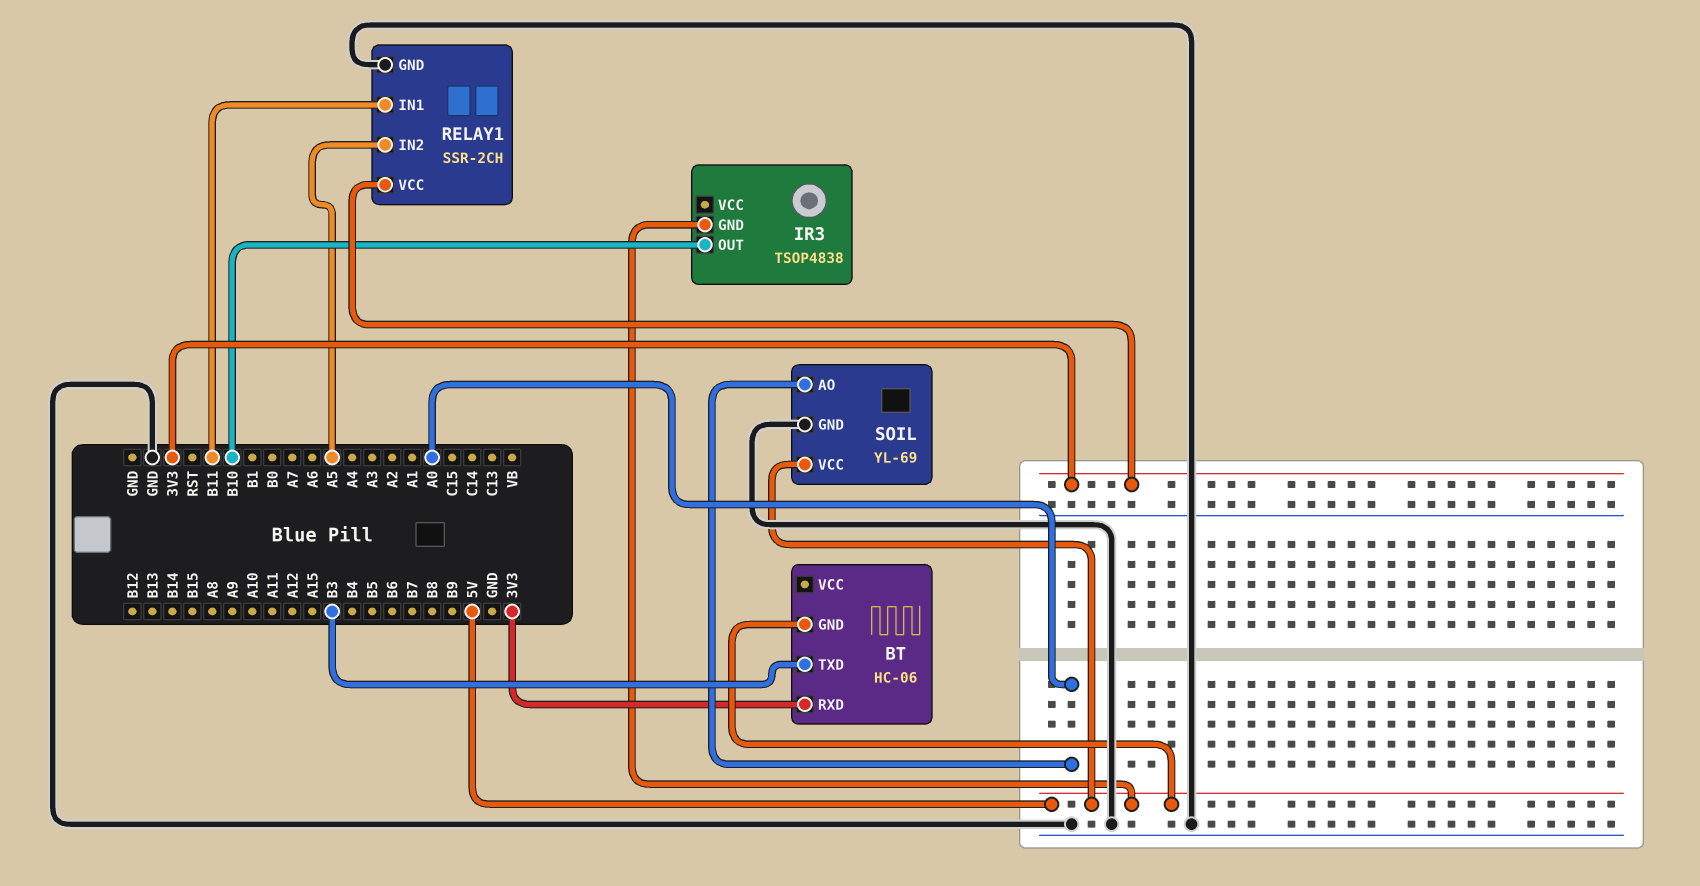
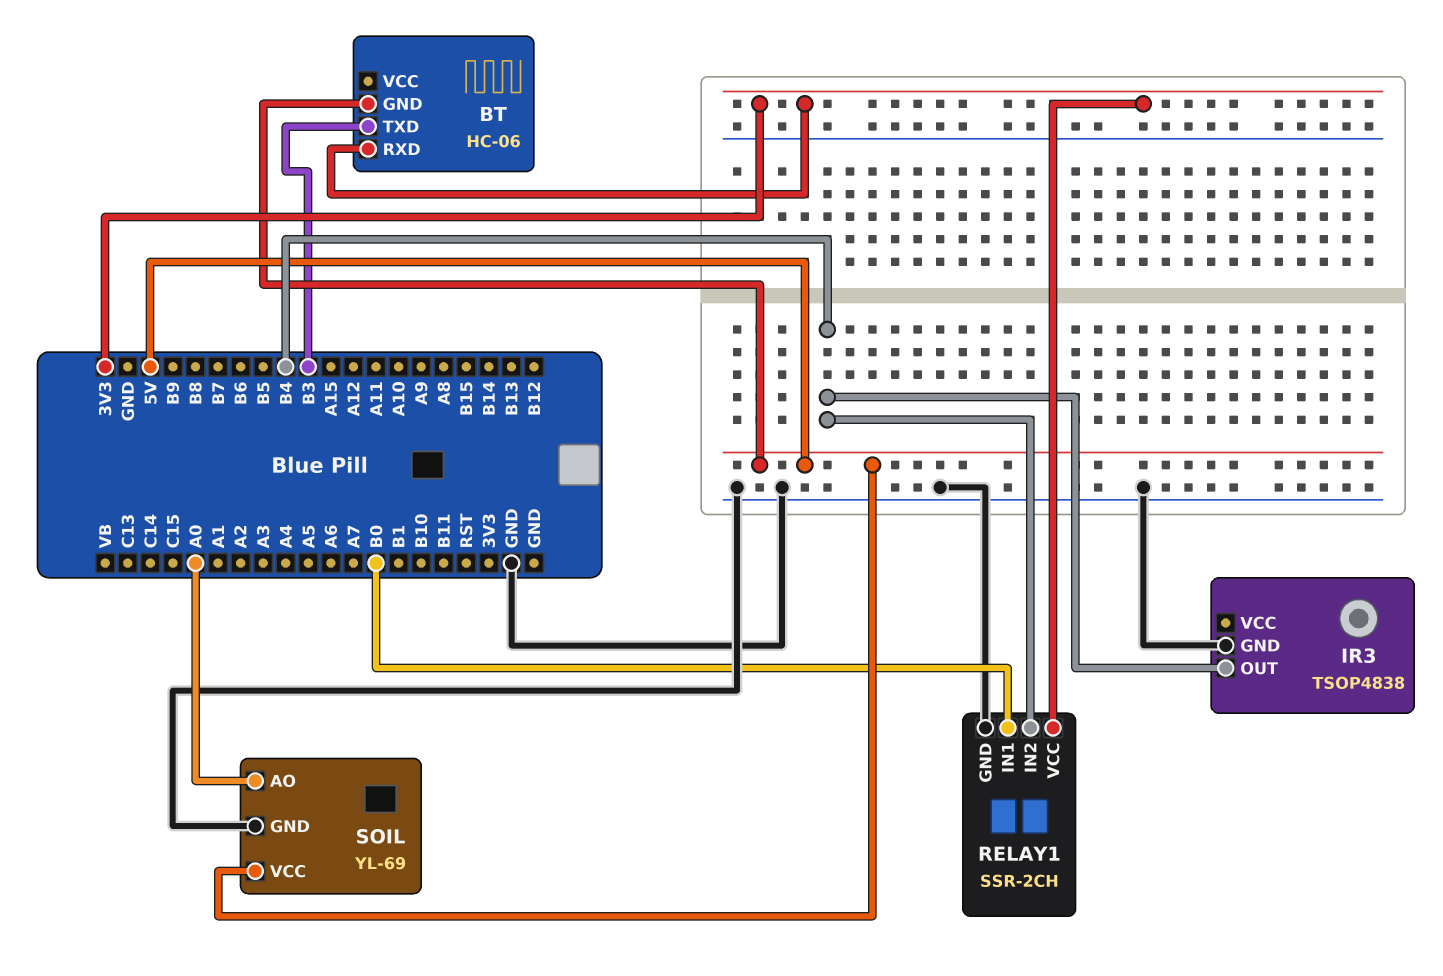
IR3 pin GND: 5V -> GND
IR3 pin OUT: B10 -> B4
RELAY1 pin IN1: B11 -> B0
RELAY1 pin IN2: A5 -> B4

